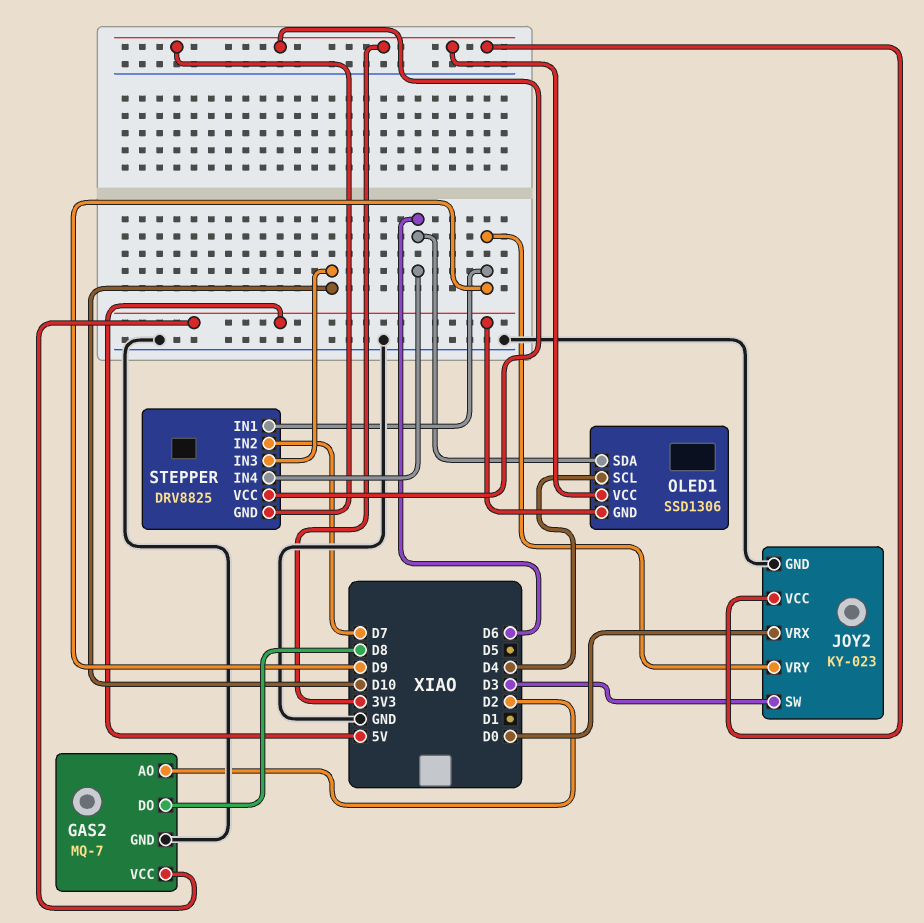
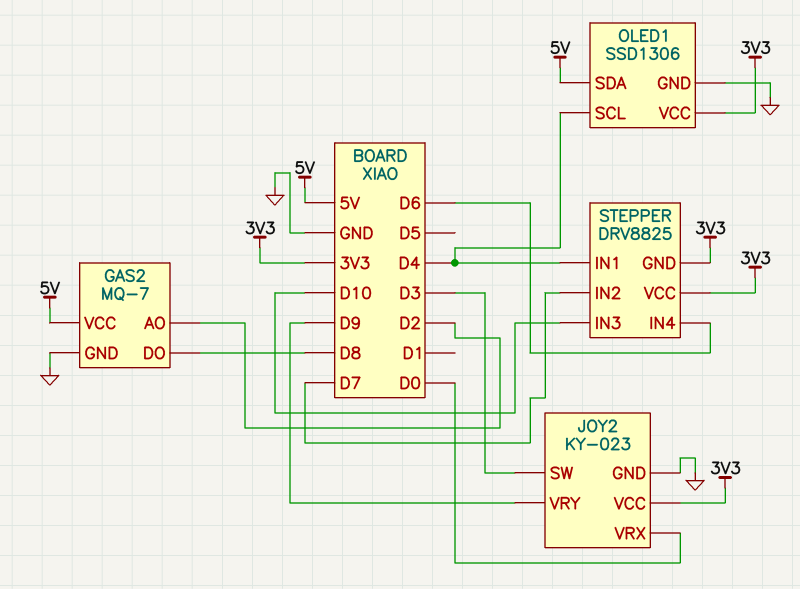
OLED1 pin GND: 5V -> GND
OLED1 pin SDA: D6 -> 5V
STEPPER pin IN1: D9 -> D4

